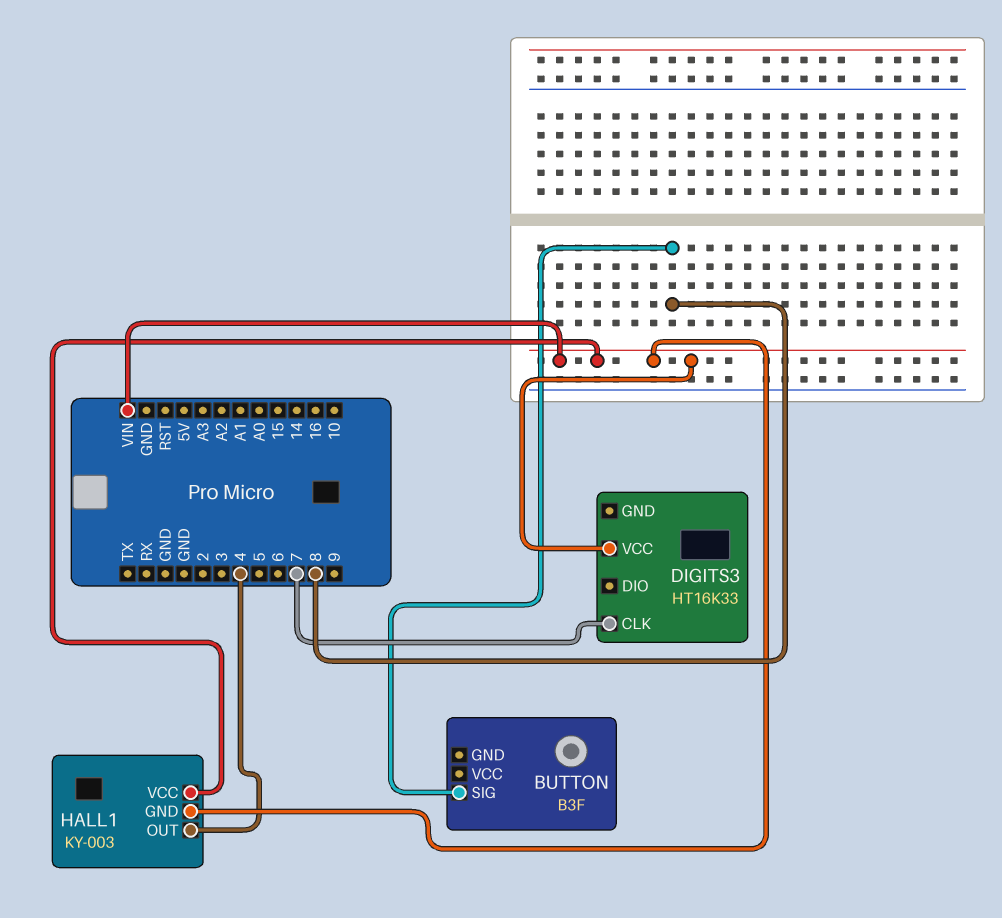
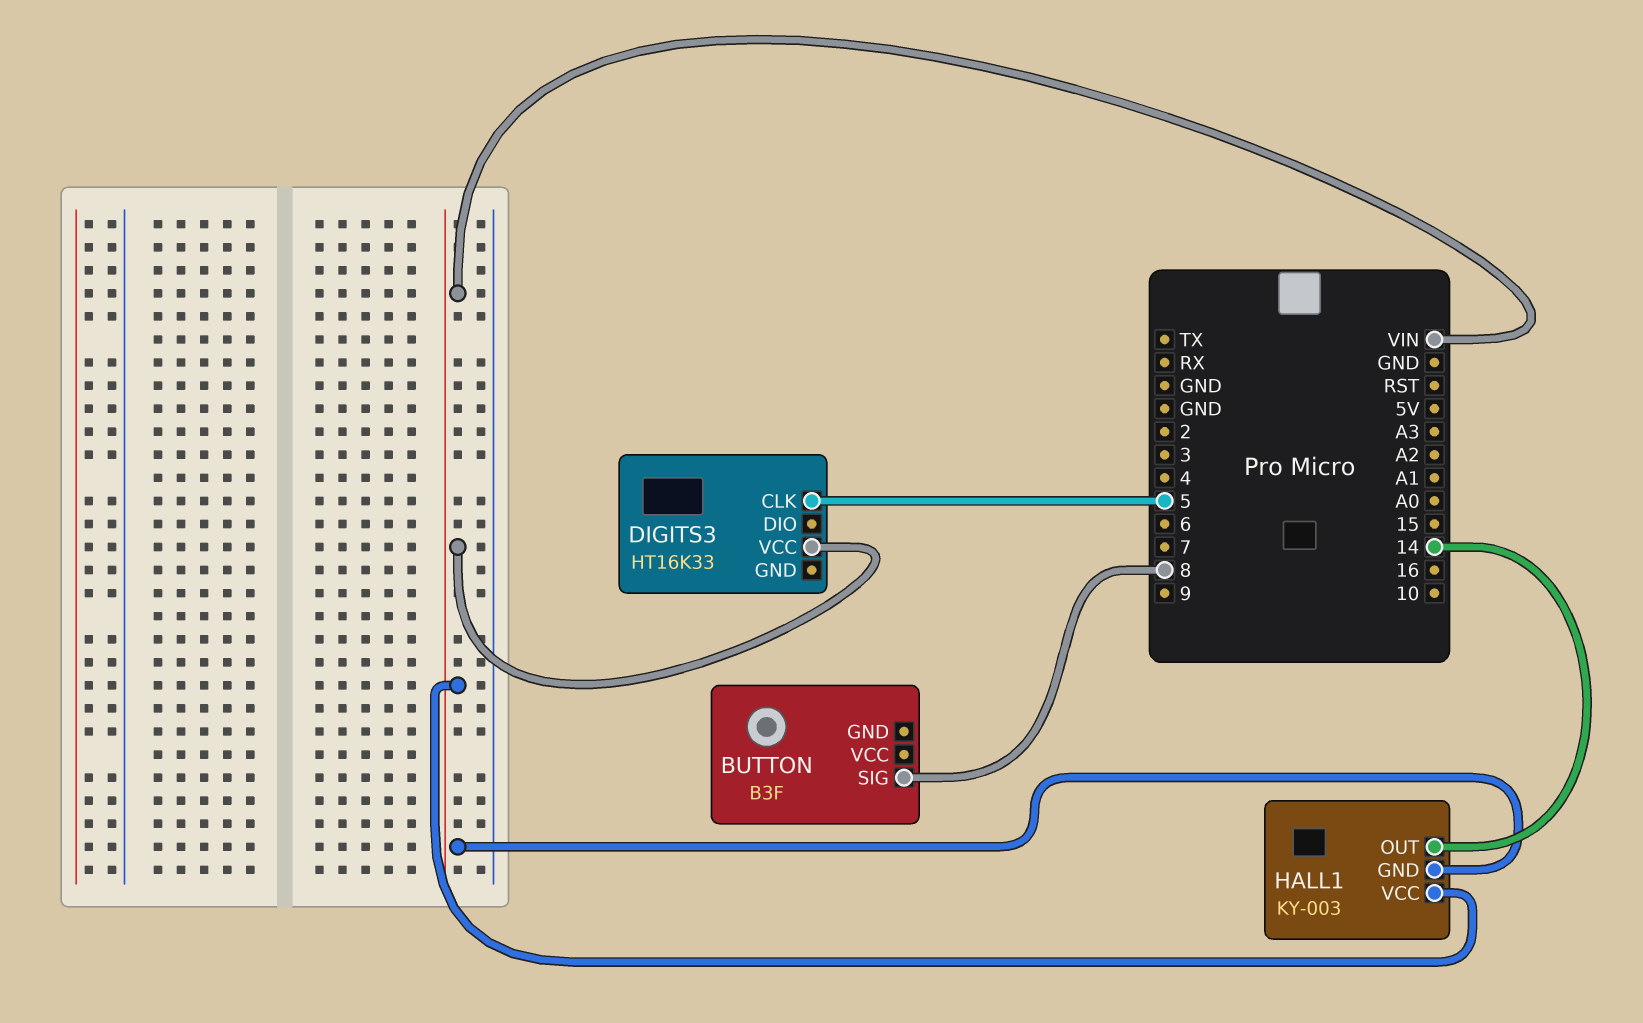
DIGITS3 pin CLK: 7 -> 5
HALL1 pin OUT: 4 -> 14

